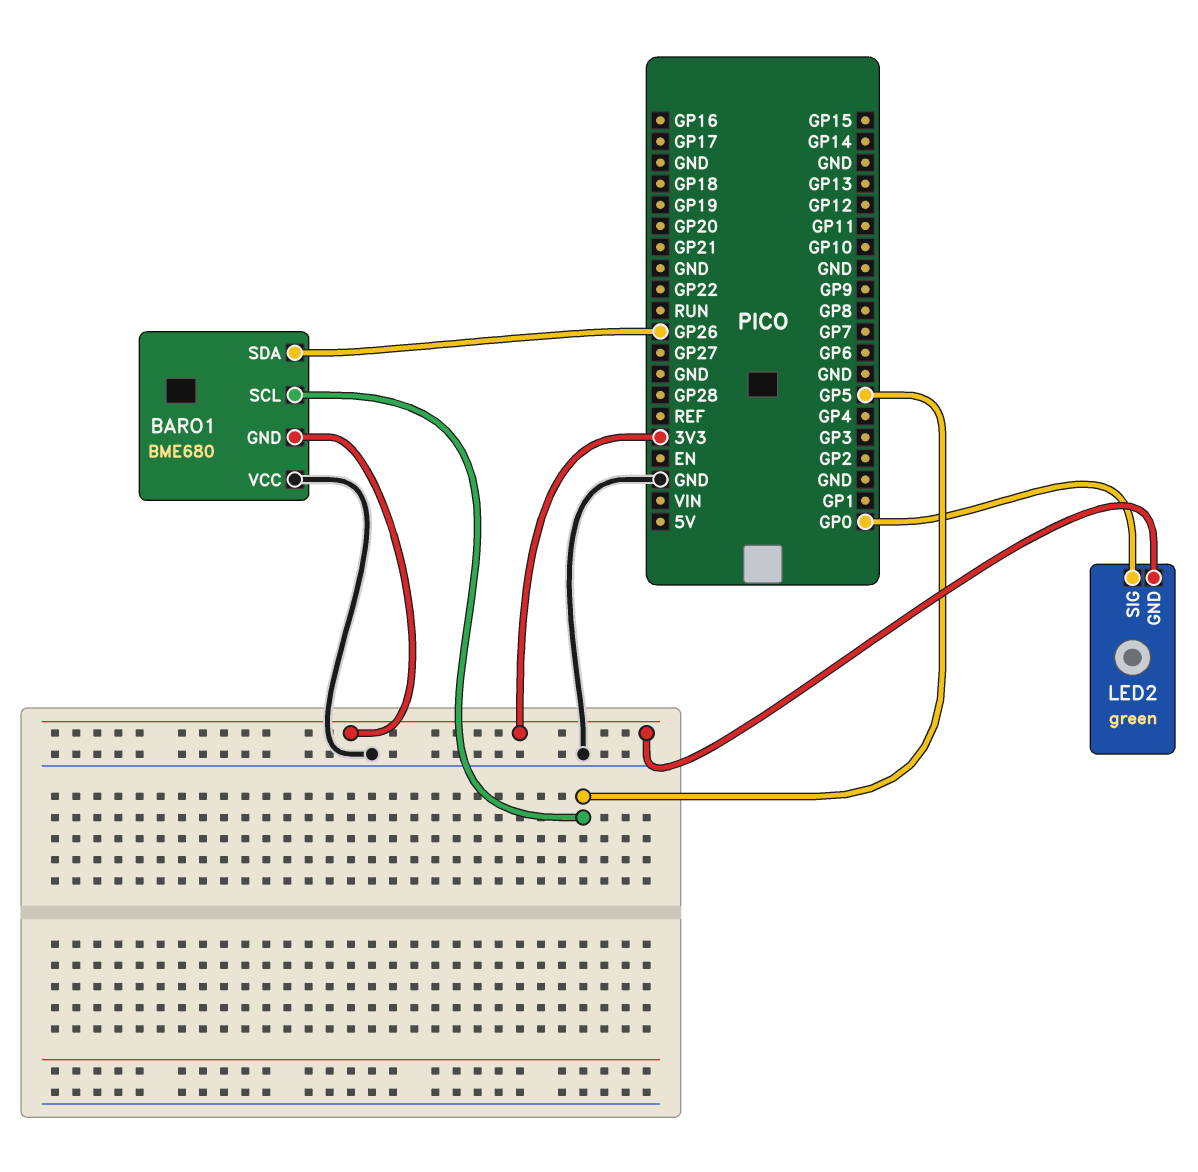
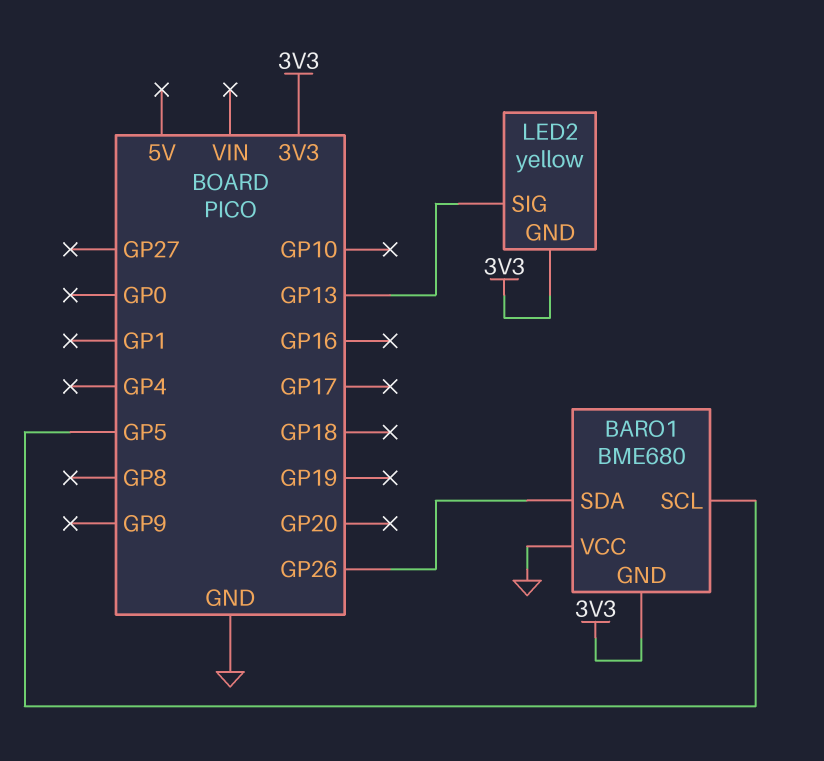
LED2: green -> yellow
LED2 pin SIG: GP0 -> GP13

